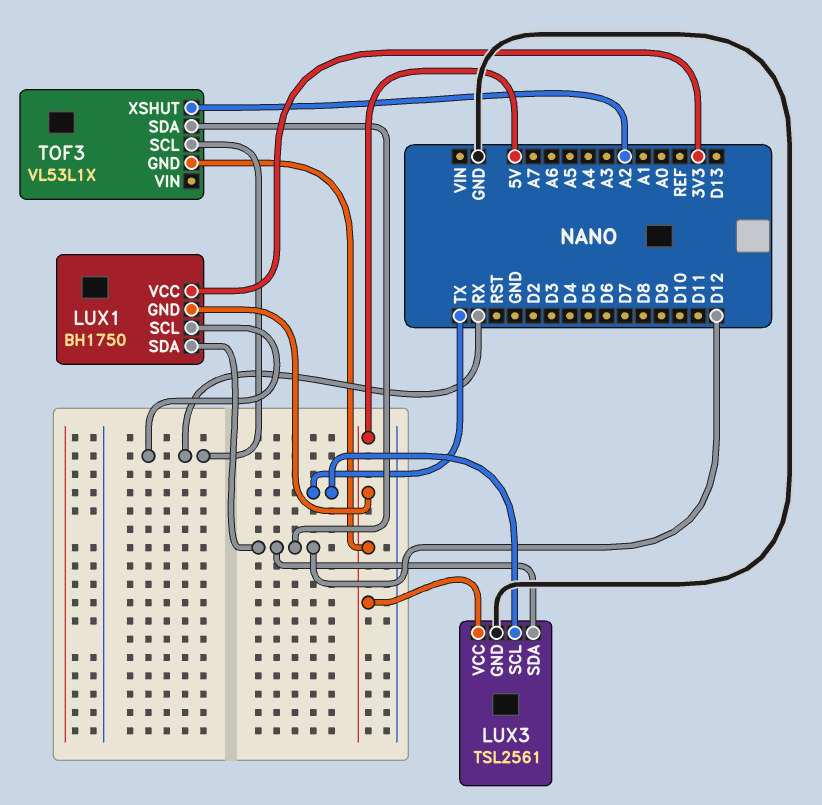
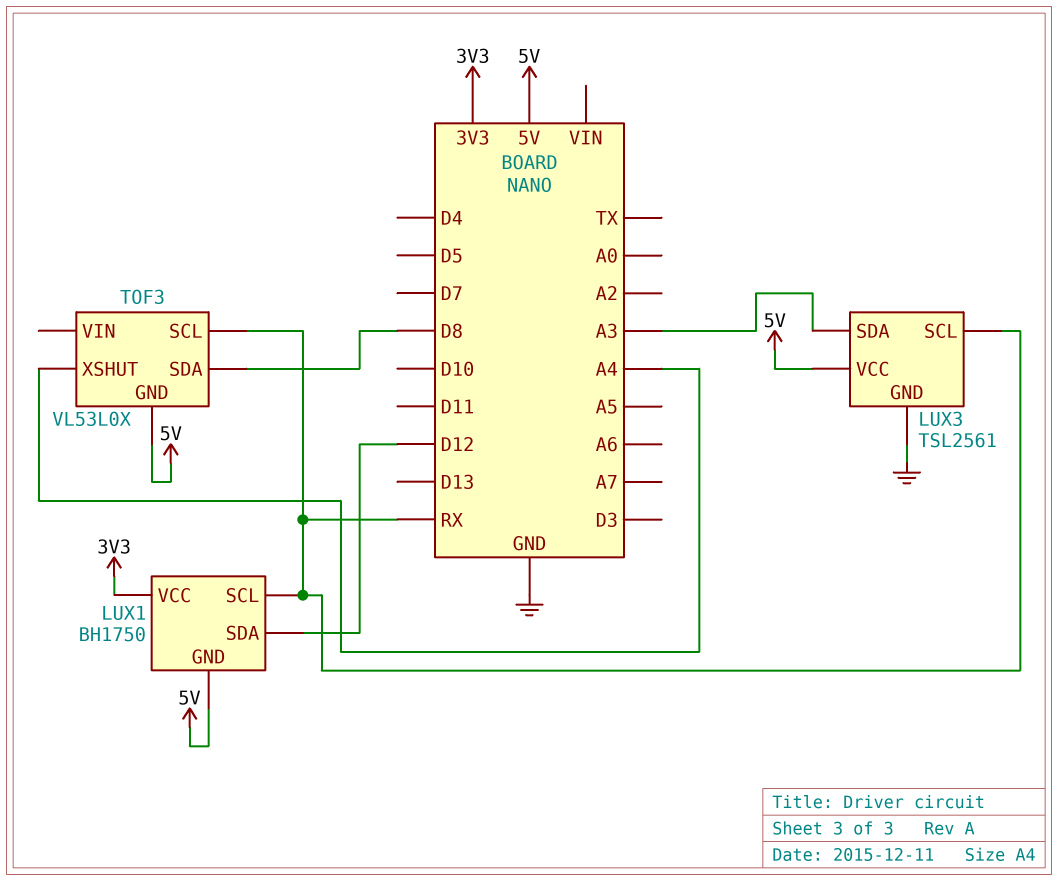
LUX3 pin SCL: TX -> RX
LUX3 pin SDA: D12 -> A3
TOF3: VL53L1X -> VL53L0X
TOF3 pin SDA: D12 -> D8
TOF3 pin XSHUT: A2 -> A4

